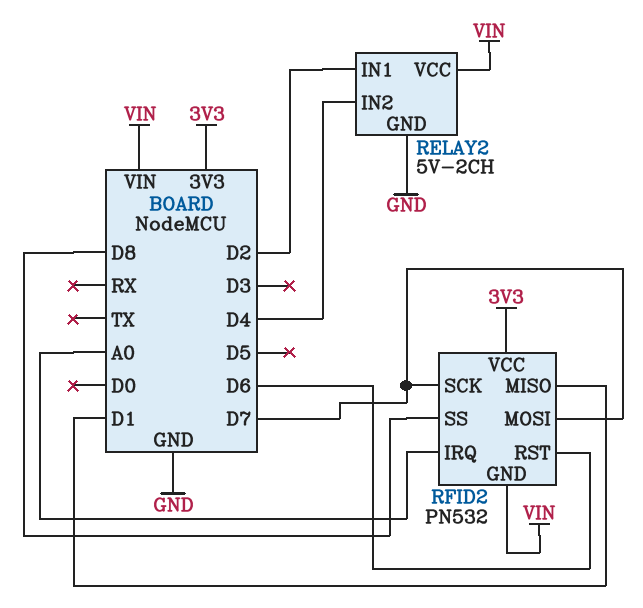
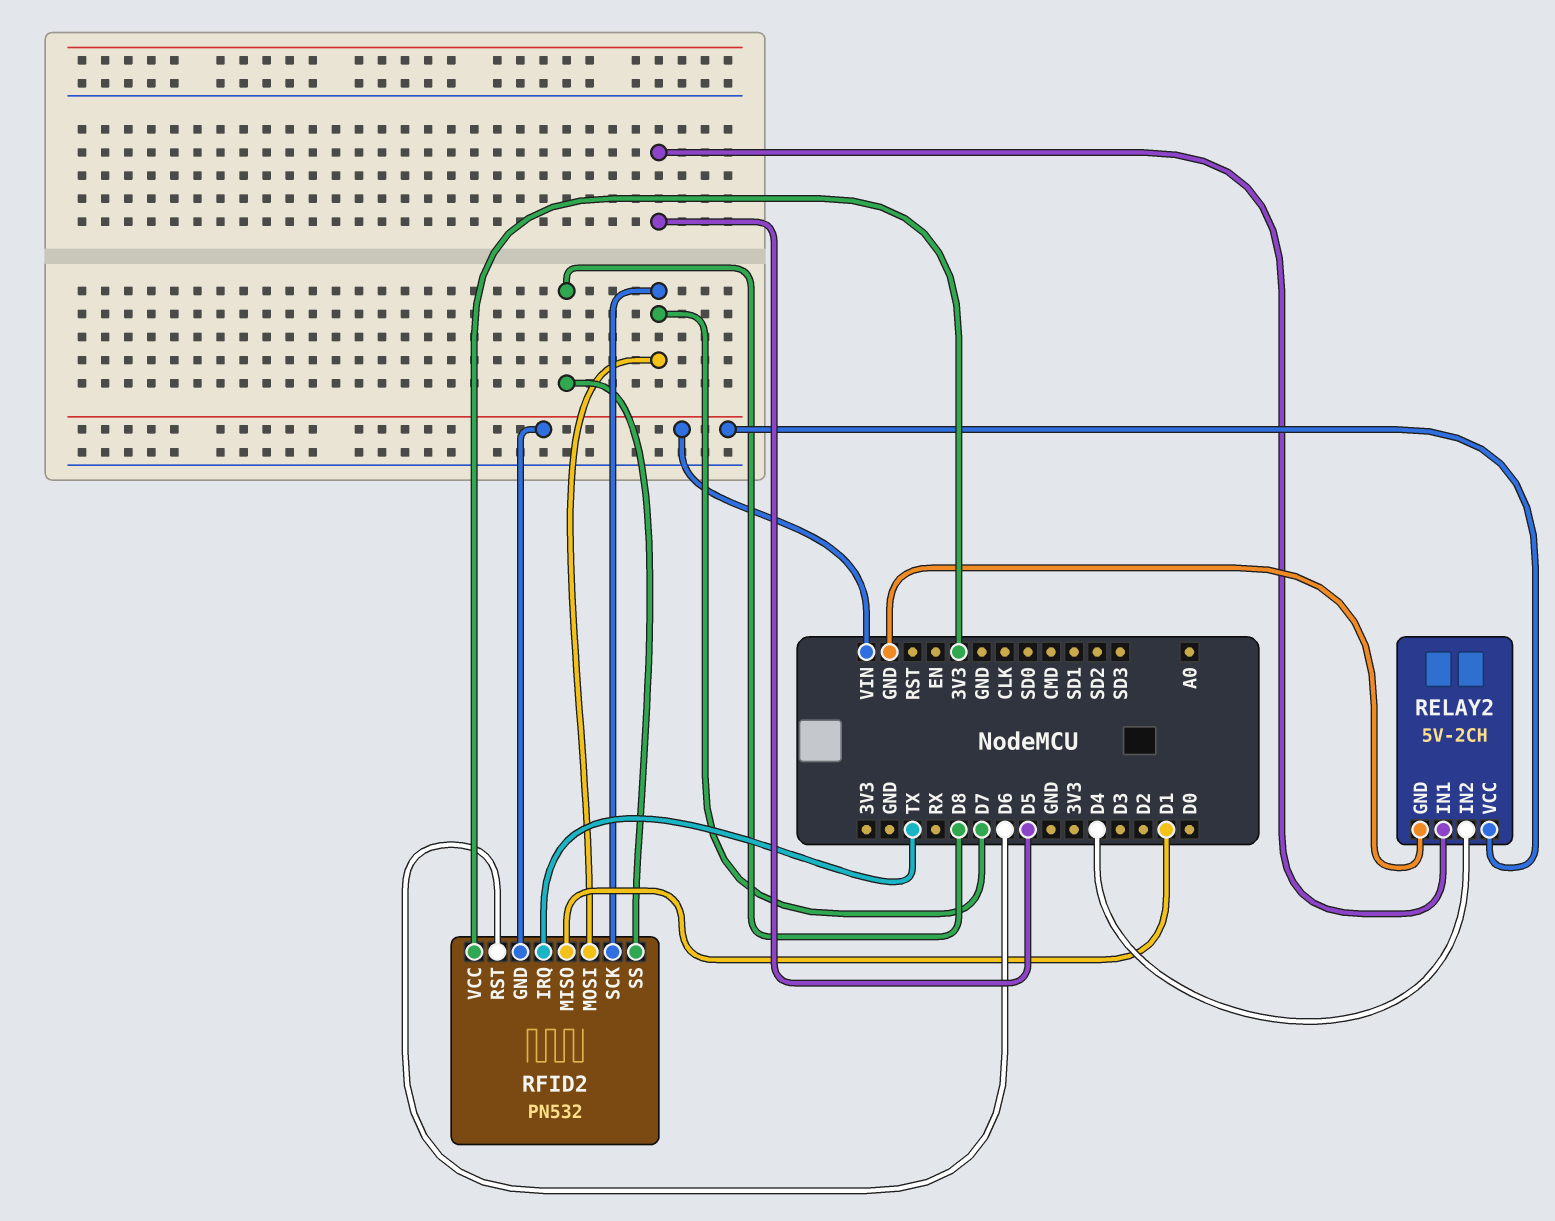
RELAY2 pin IN1: D2 -> D5
RFID2 pin IRQ: A0 -> TX

